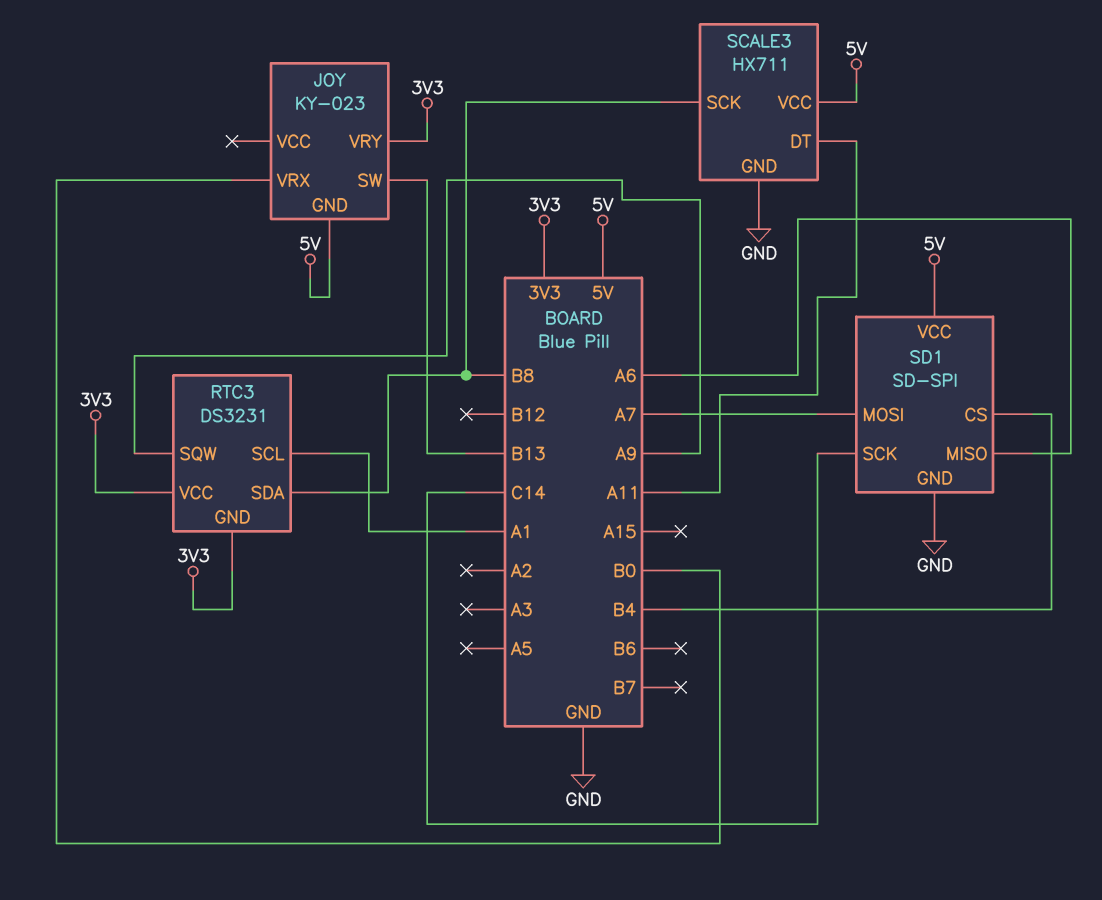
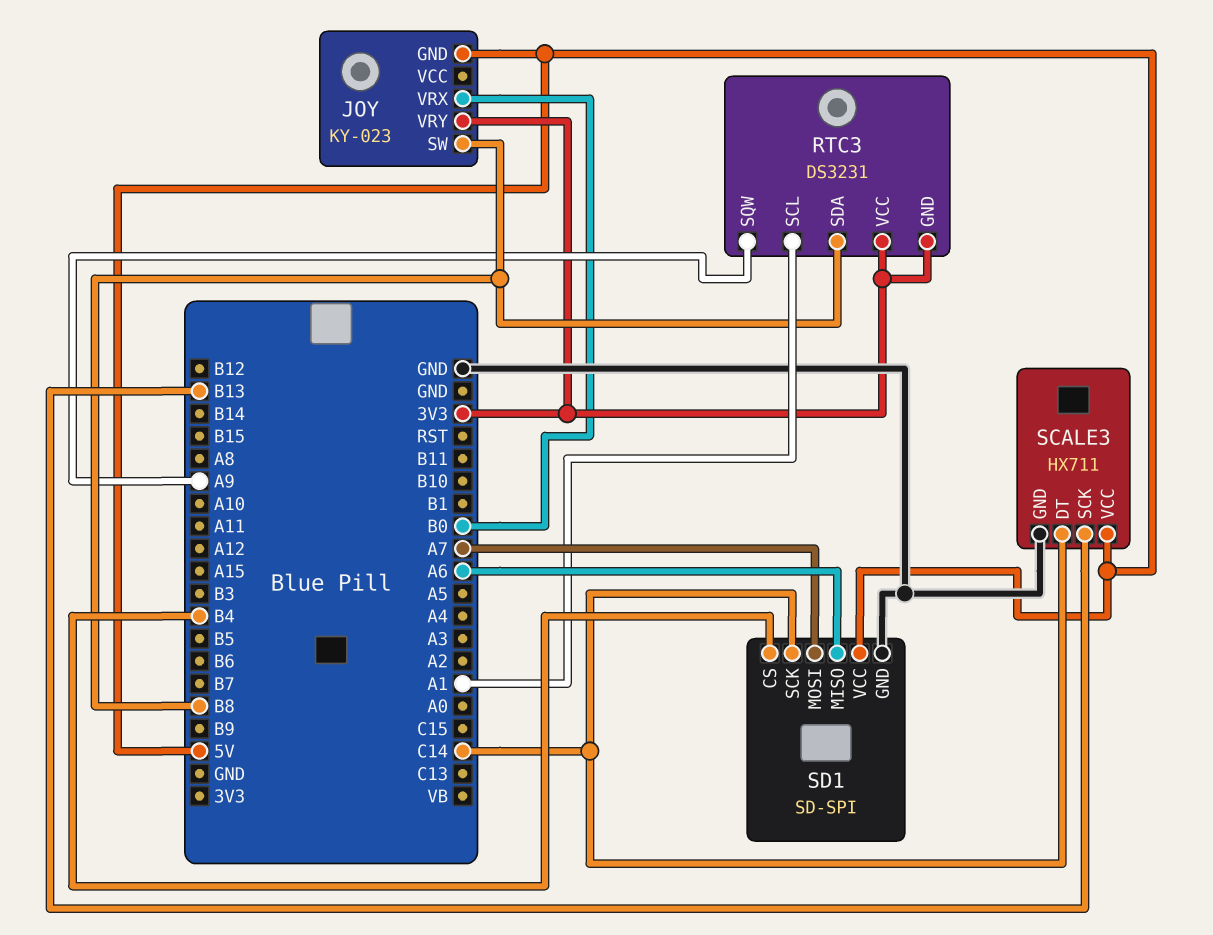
JOY pin SW: B13 -> B8
SCALE3 pin DT: A11 -> C14
SCALE3 pin SCK: B8 -> B13

